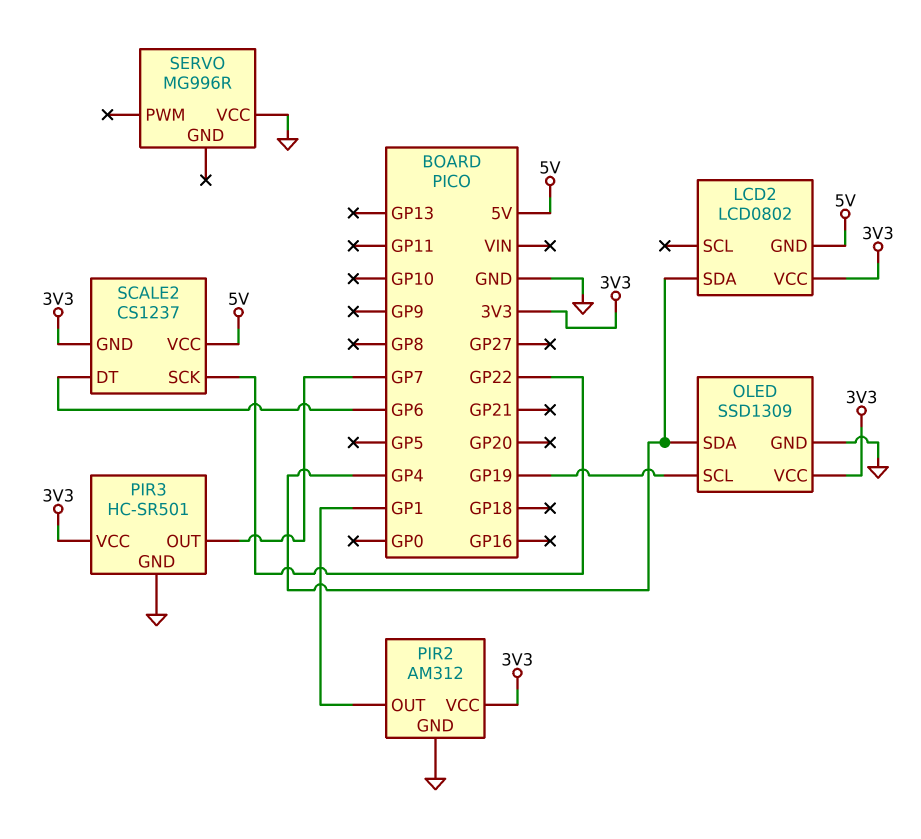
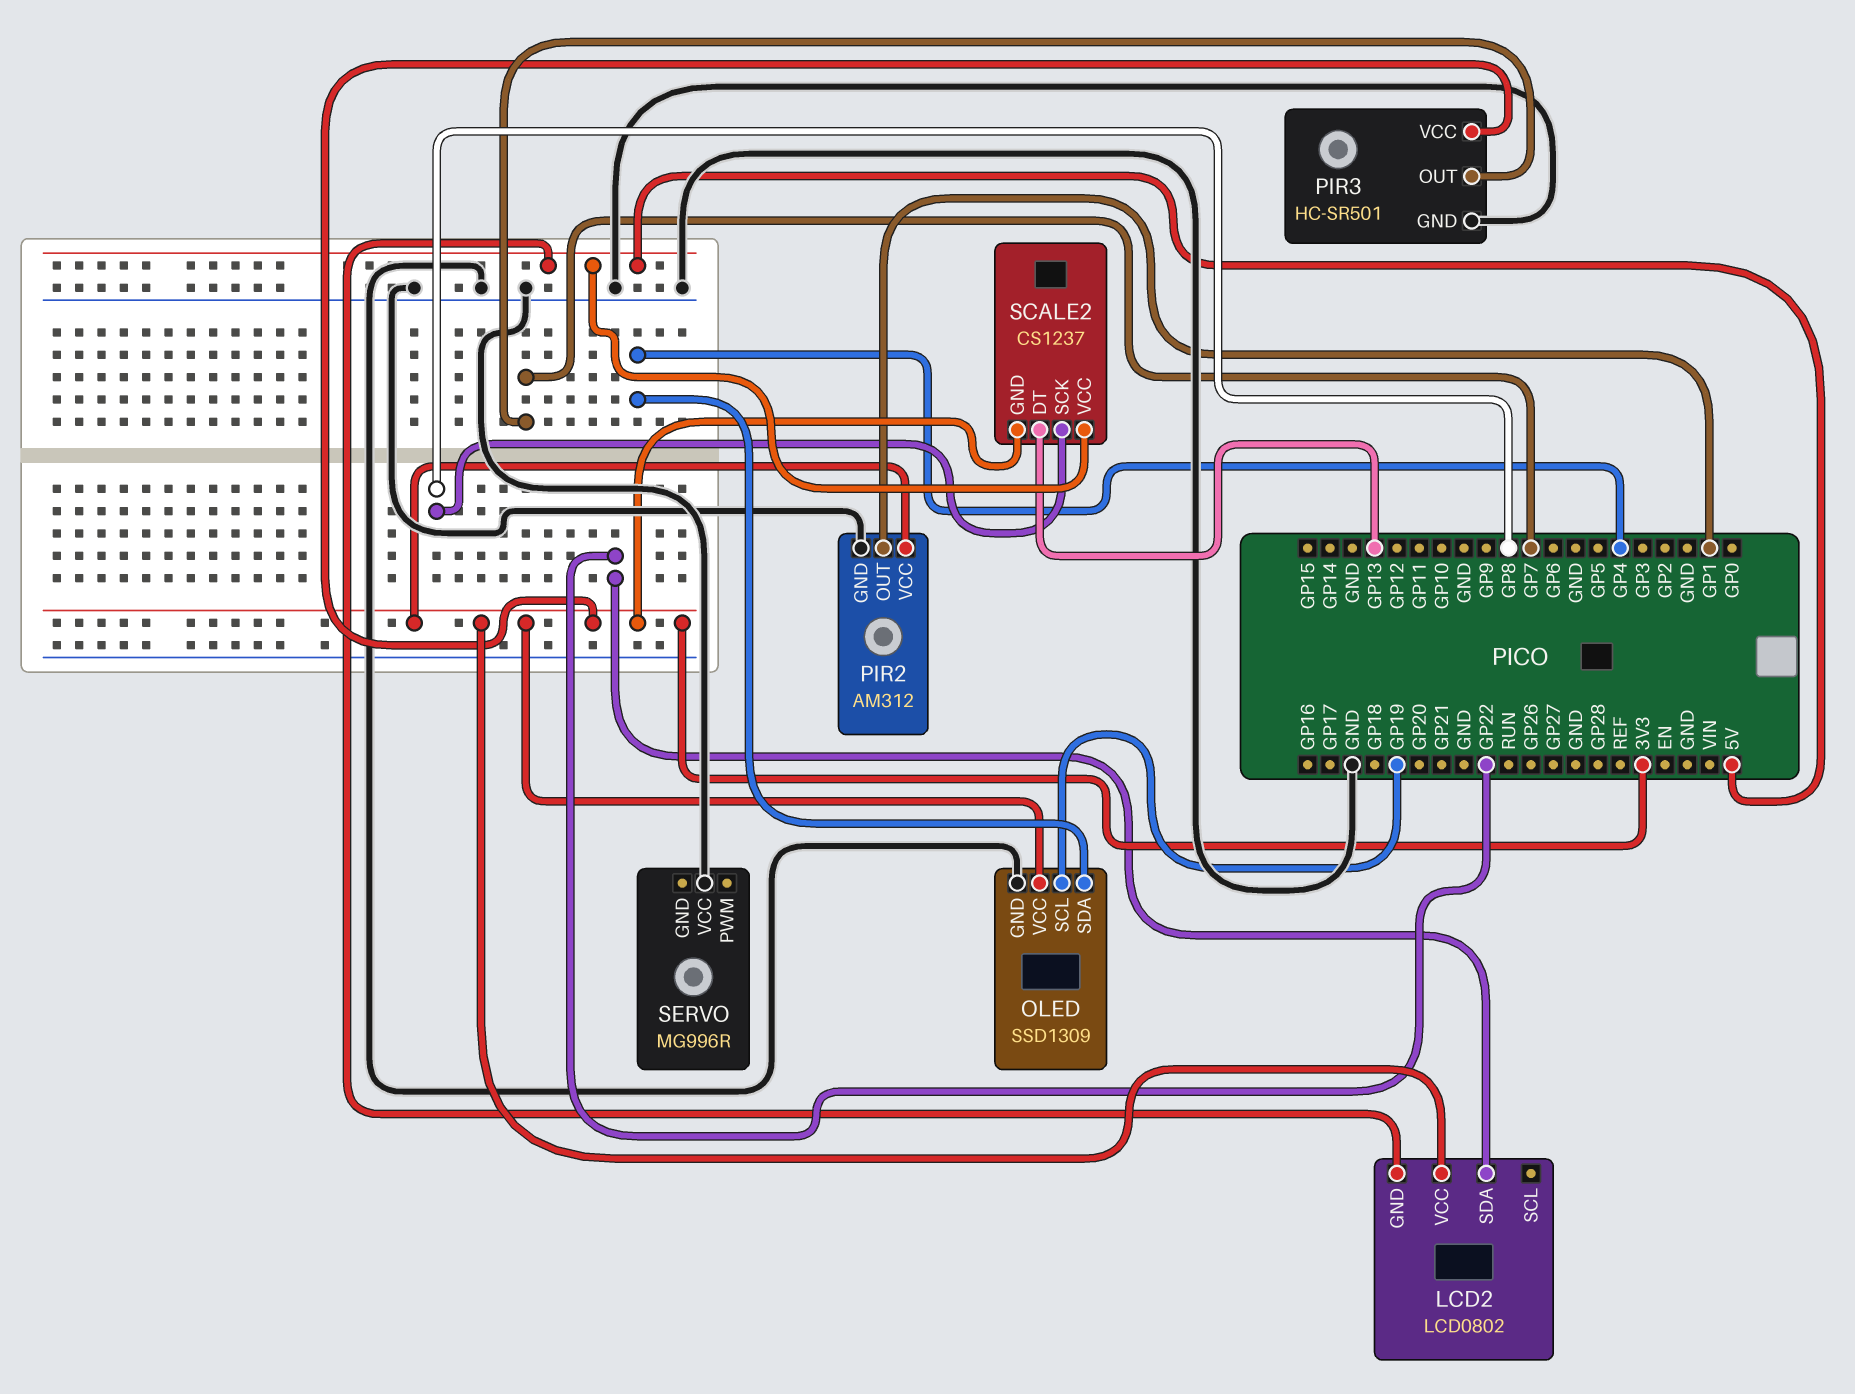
LCD2 pin SDA: GP4 -> GP22
SCALE2 pin DT: GP6 -> GP13
SCALE2 pin SCK: GP22 -> GP8

